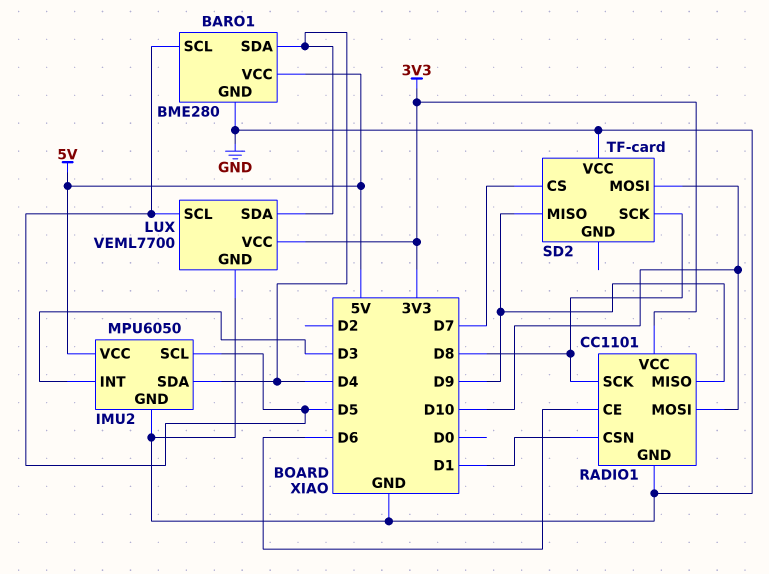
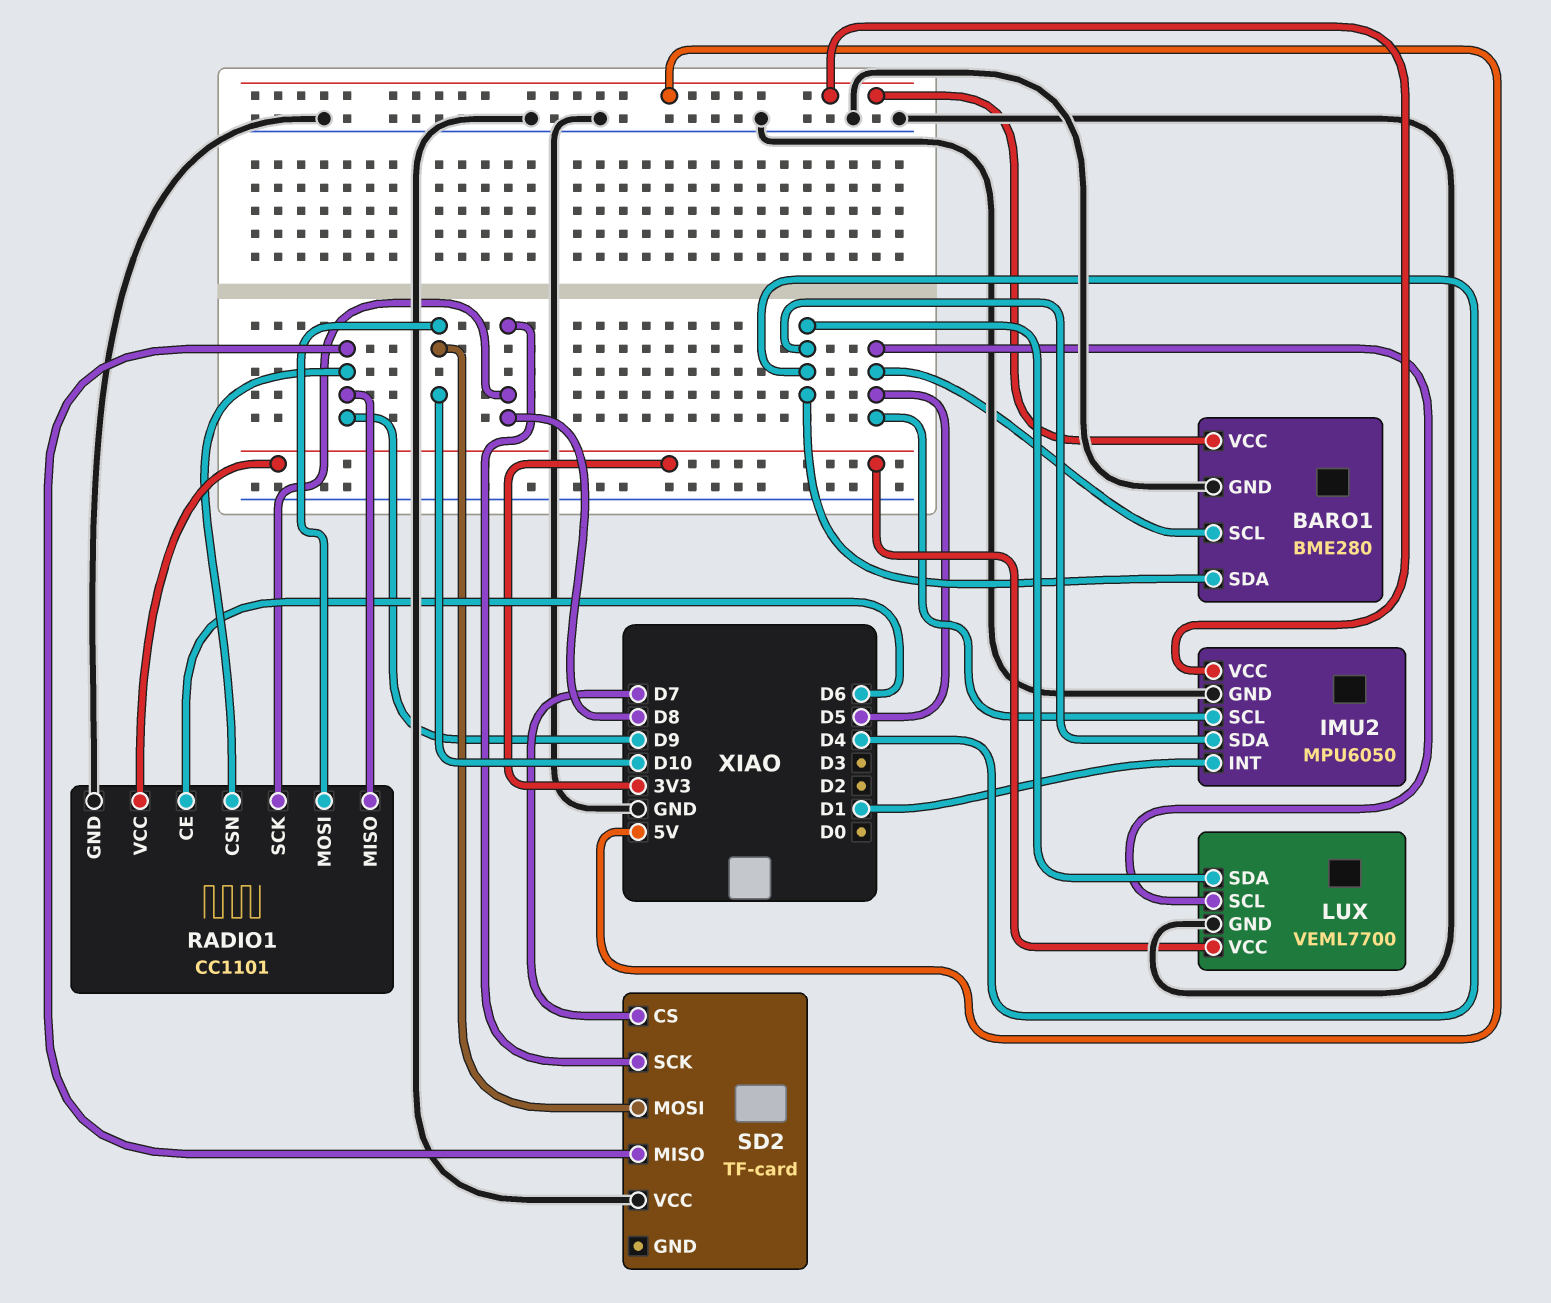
IMU2 pin INT: D3 -> D1
RADIO1 pin CSN: D1 -> D9

